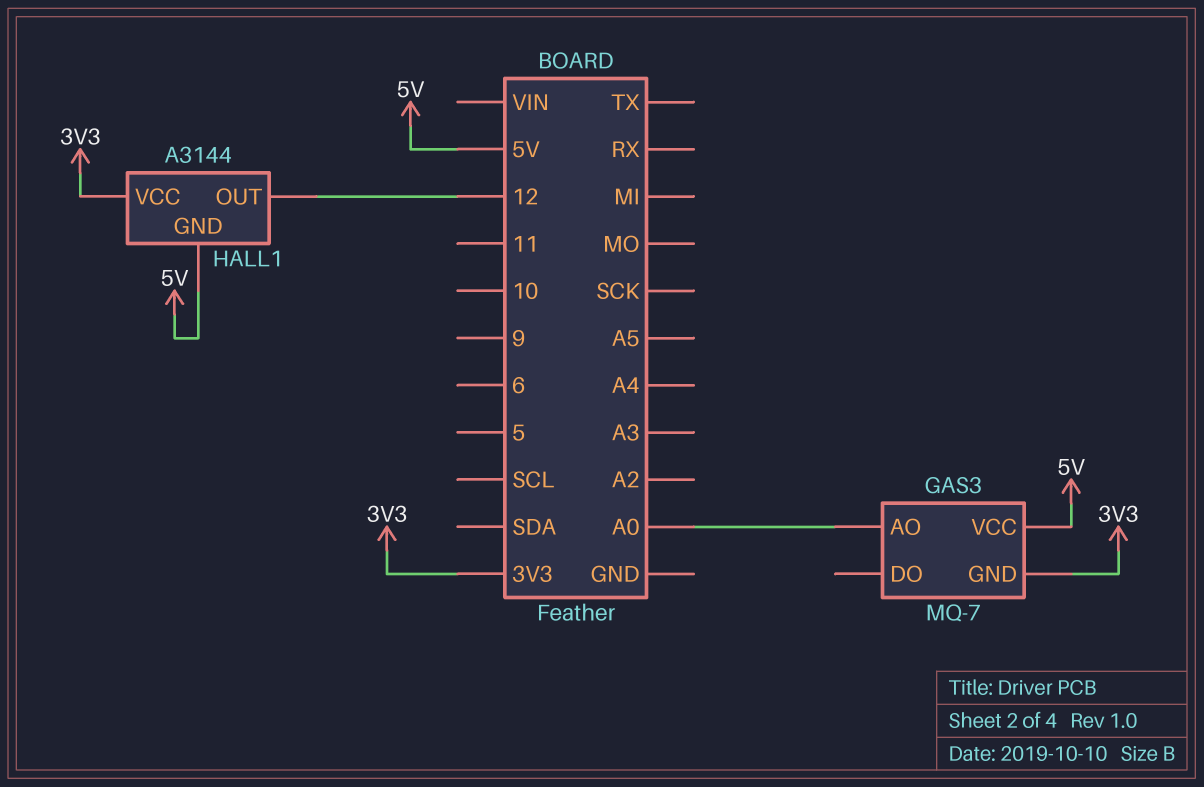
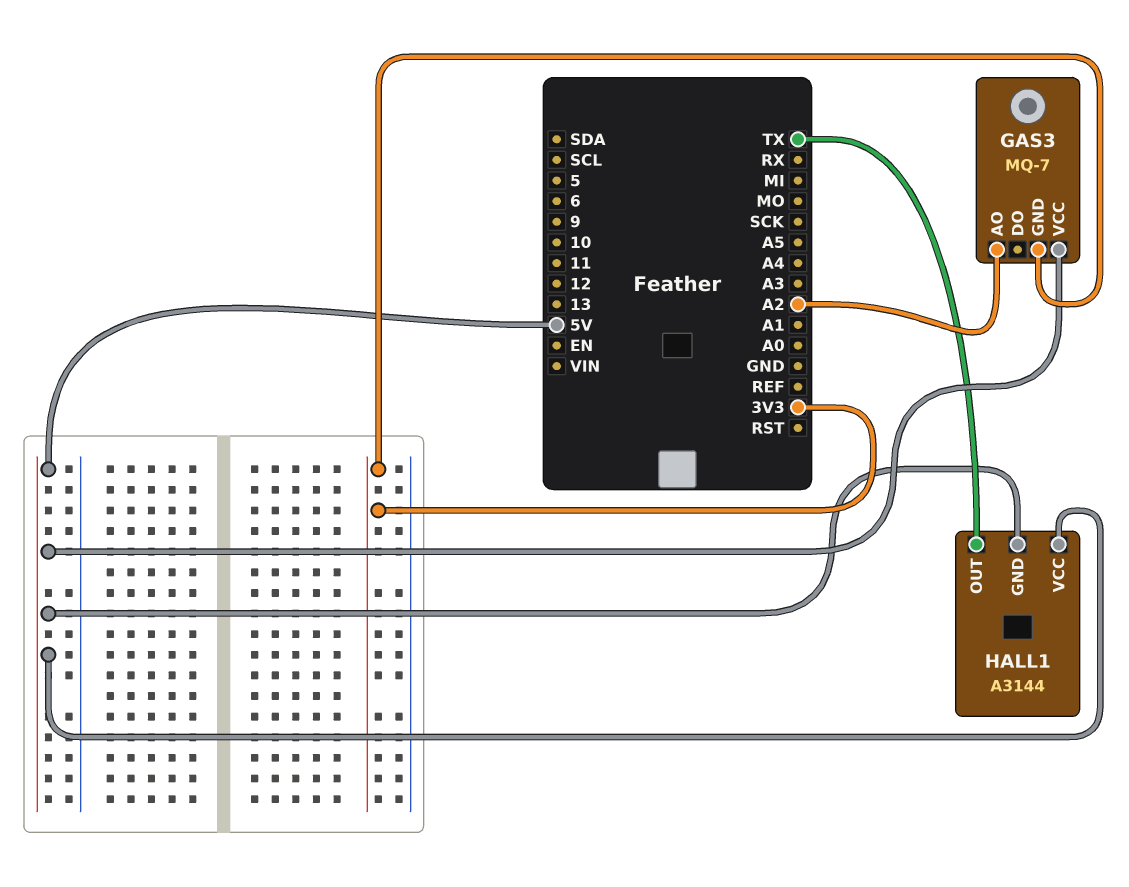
GAS3 pin AO: A0 -> A2
HALL1 pin OUT: 12 -> TX
HALL1 pin VCC: 3V3 -> 5V

